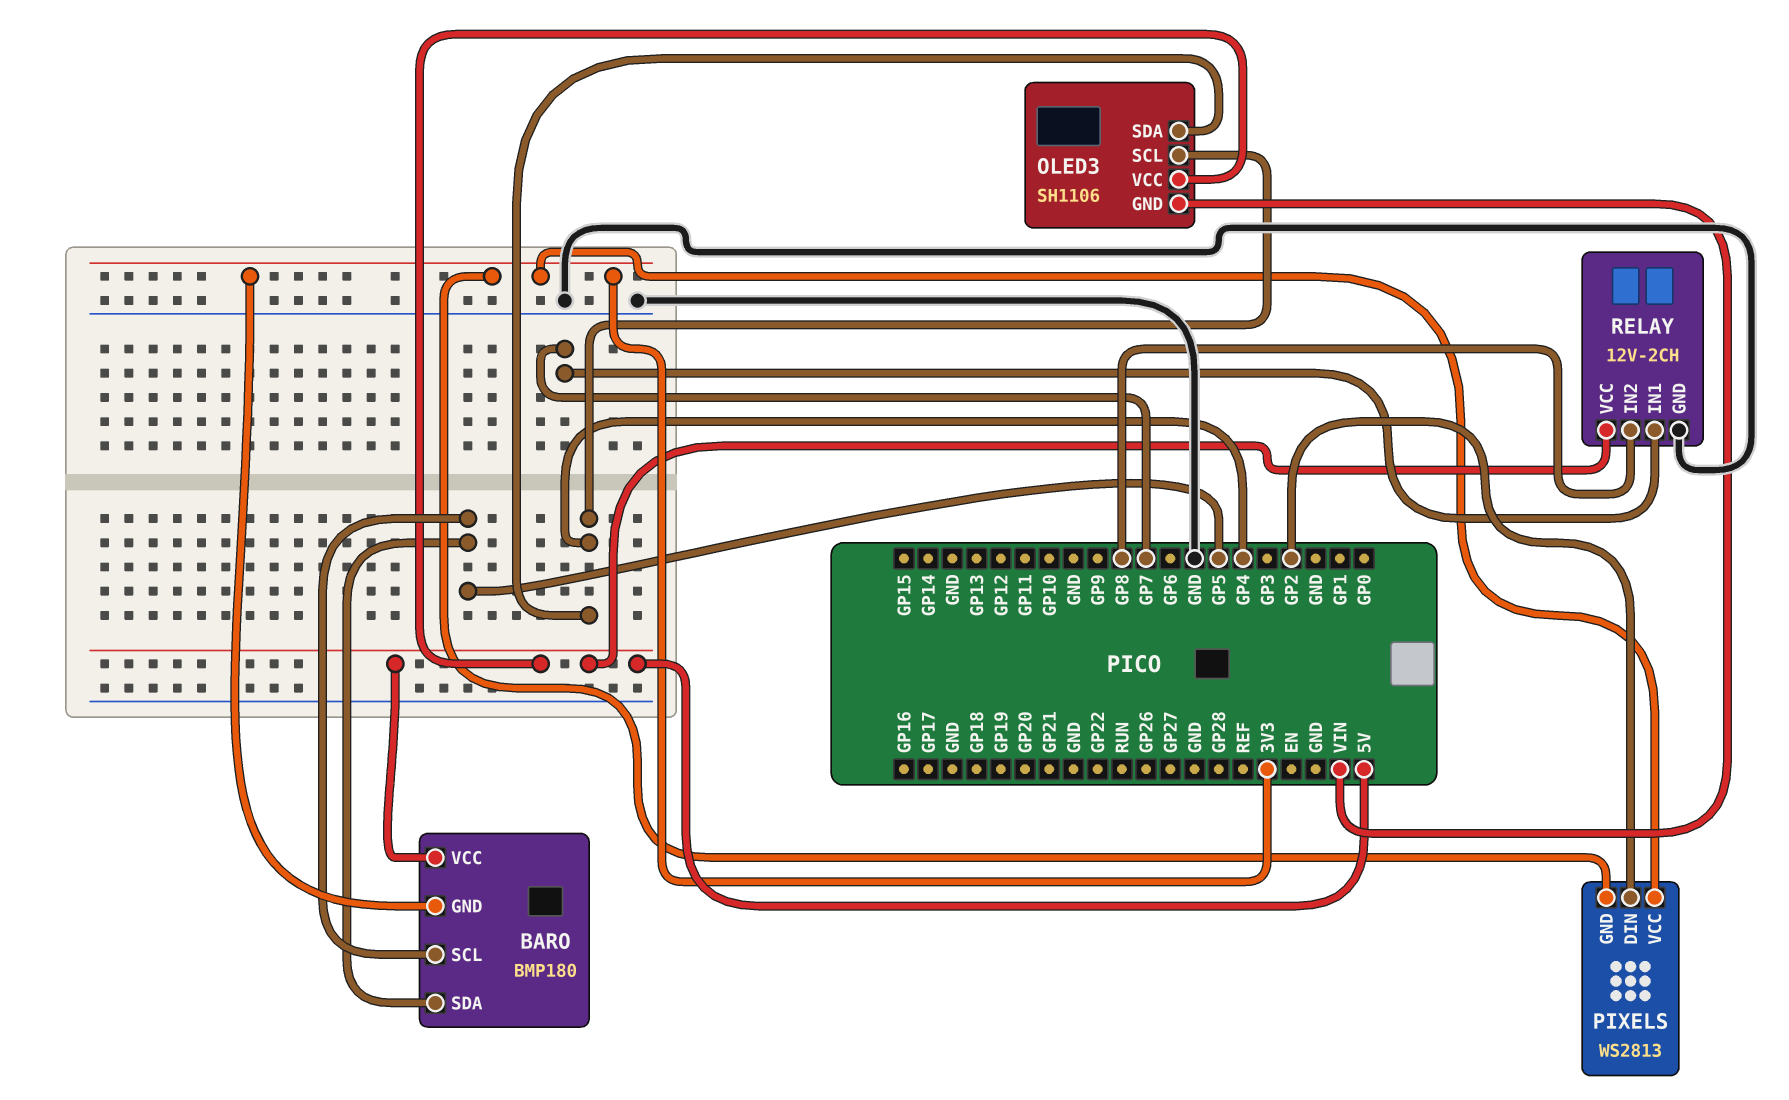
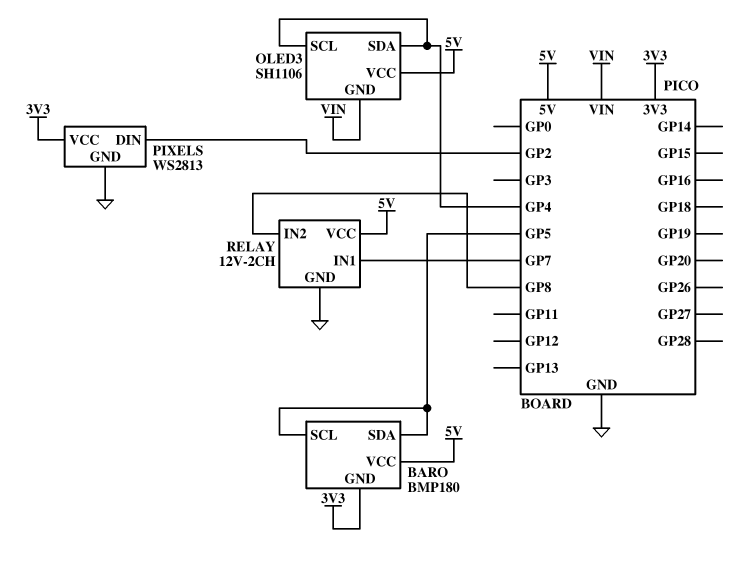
PIXELS pin GND: 3V3 -> GND

